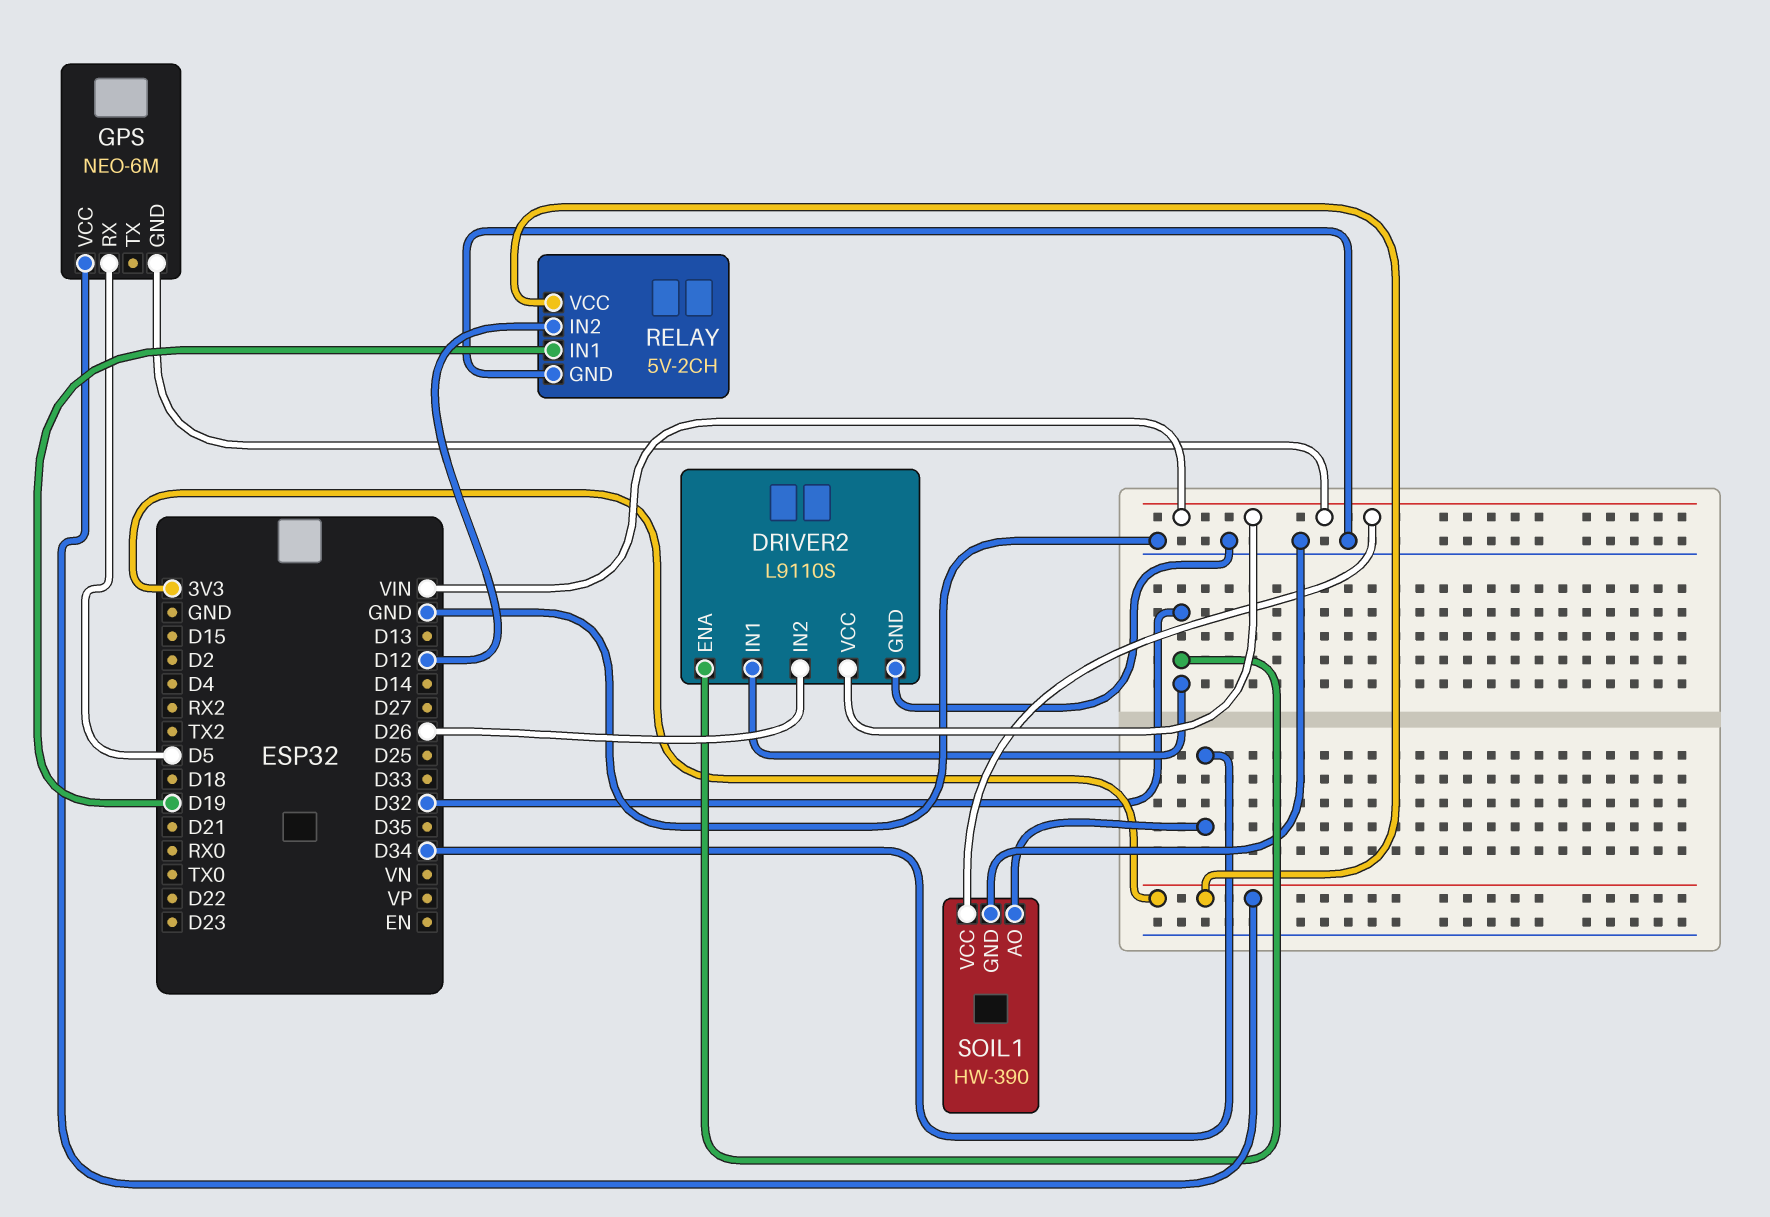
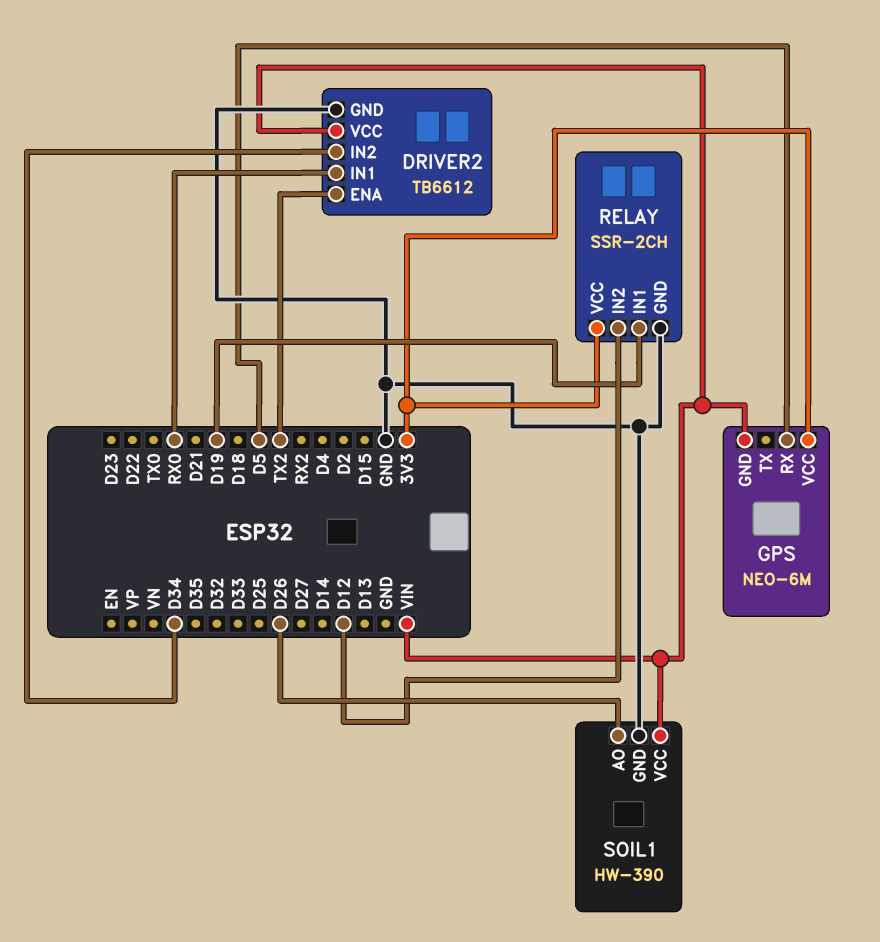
DRIVER2: L9110S -> TB6612
DRIVER2 pin ENA: D32 -> TX2
DRIVER2 pin IN1: D32 -> RX0
DRIVER2 pin IN2: D26 -> D34
RELAY: 5V-2CH -> SSR-2CH
SOIL1 pin AO: D34 -> D26

